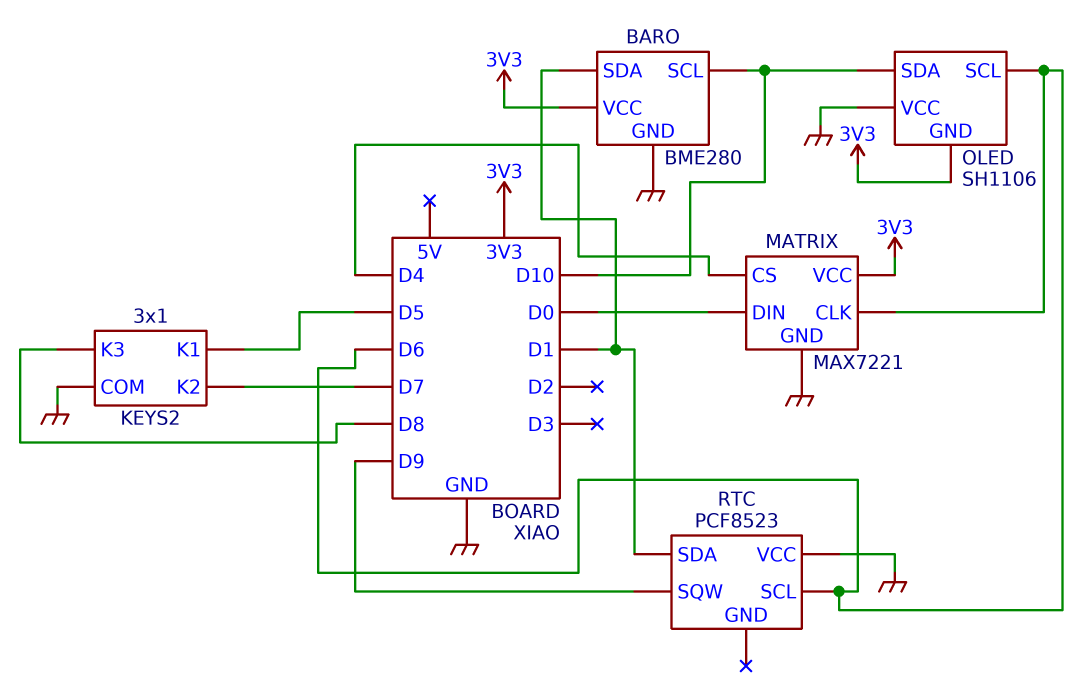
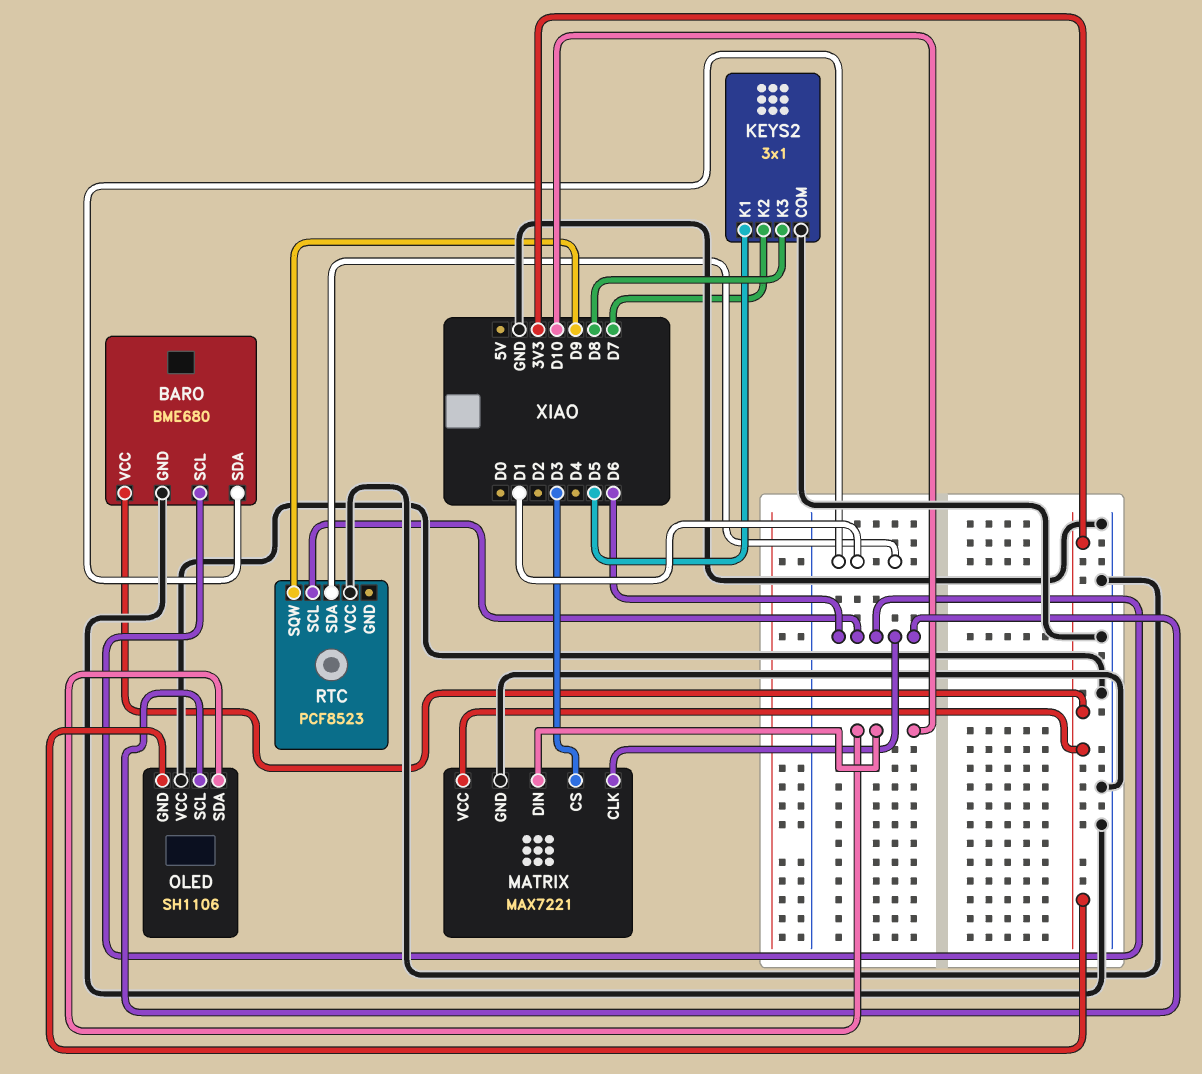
BARO: BME280 -> BME680
BARO pin SCL: D10 -> D6
MATRIX pin CS: D4 -> D3
MATRIX pin DIN: D0 -> D10

